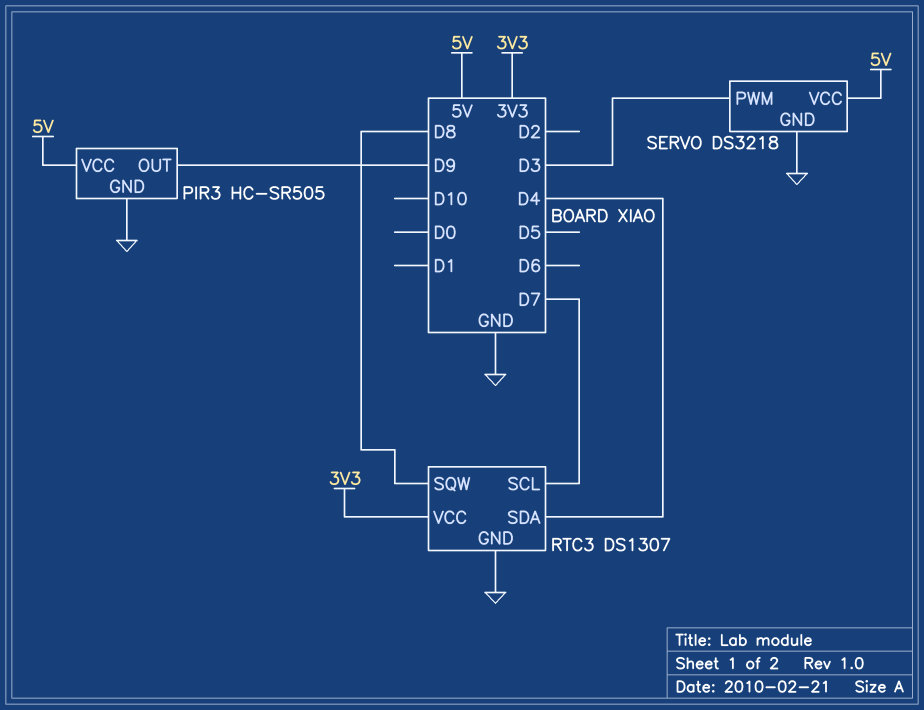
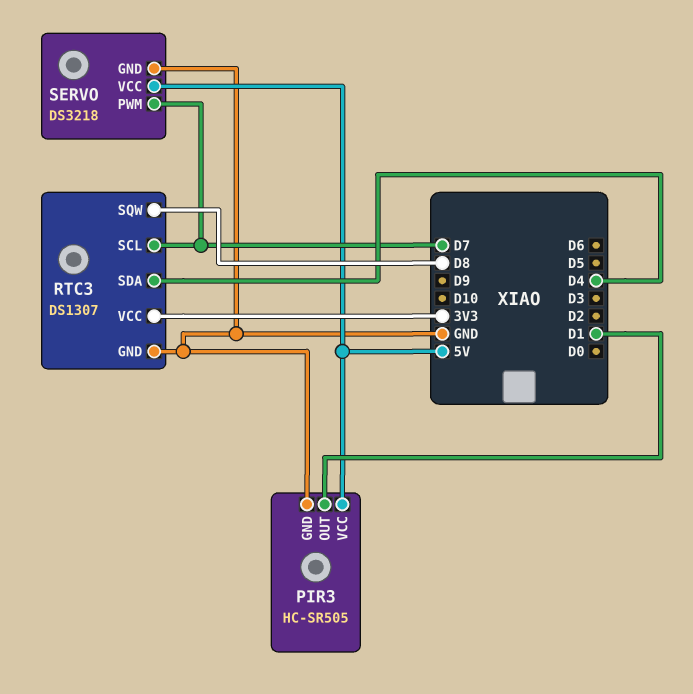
PIR3 pin OUT: D9 -> D1
SERVO pin PWM: D3 -> D7

